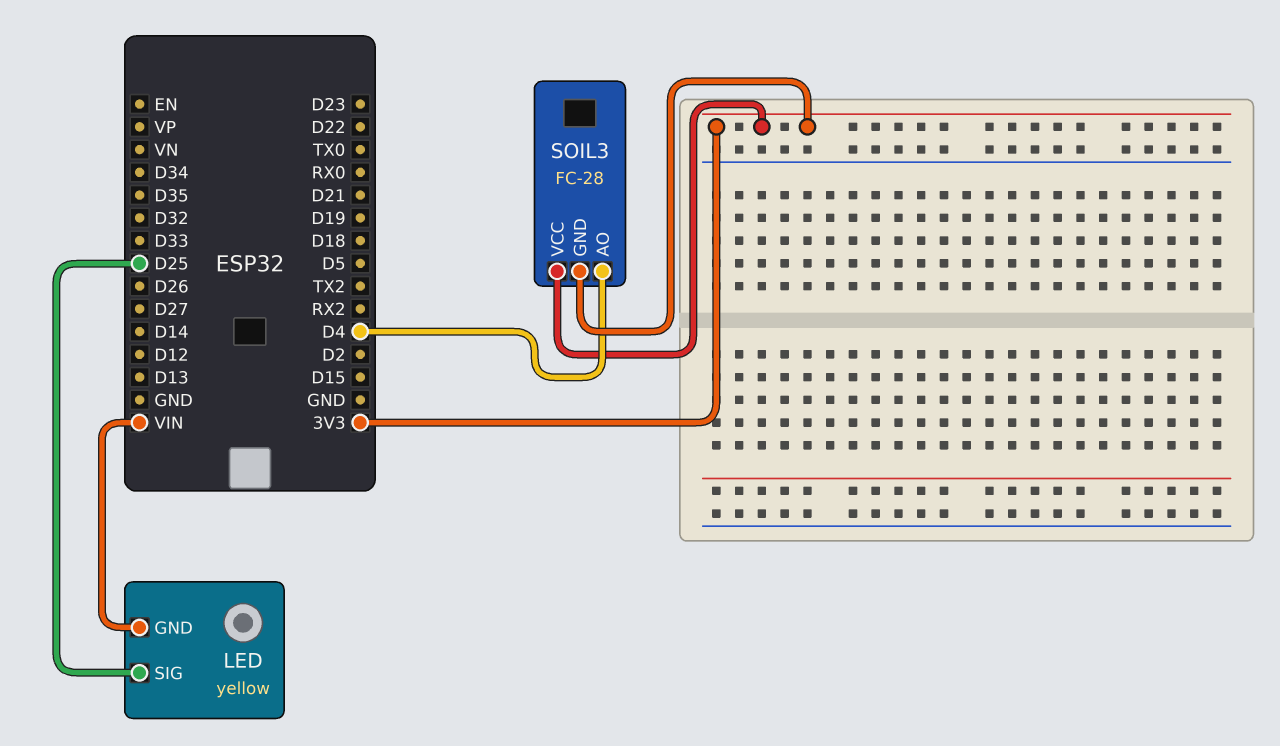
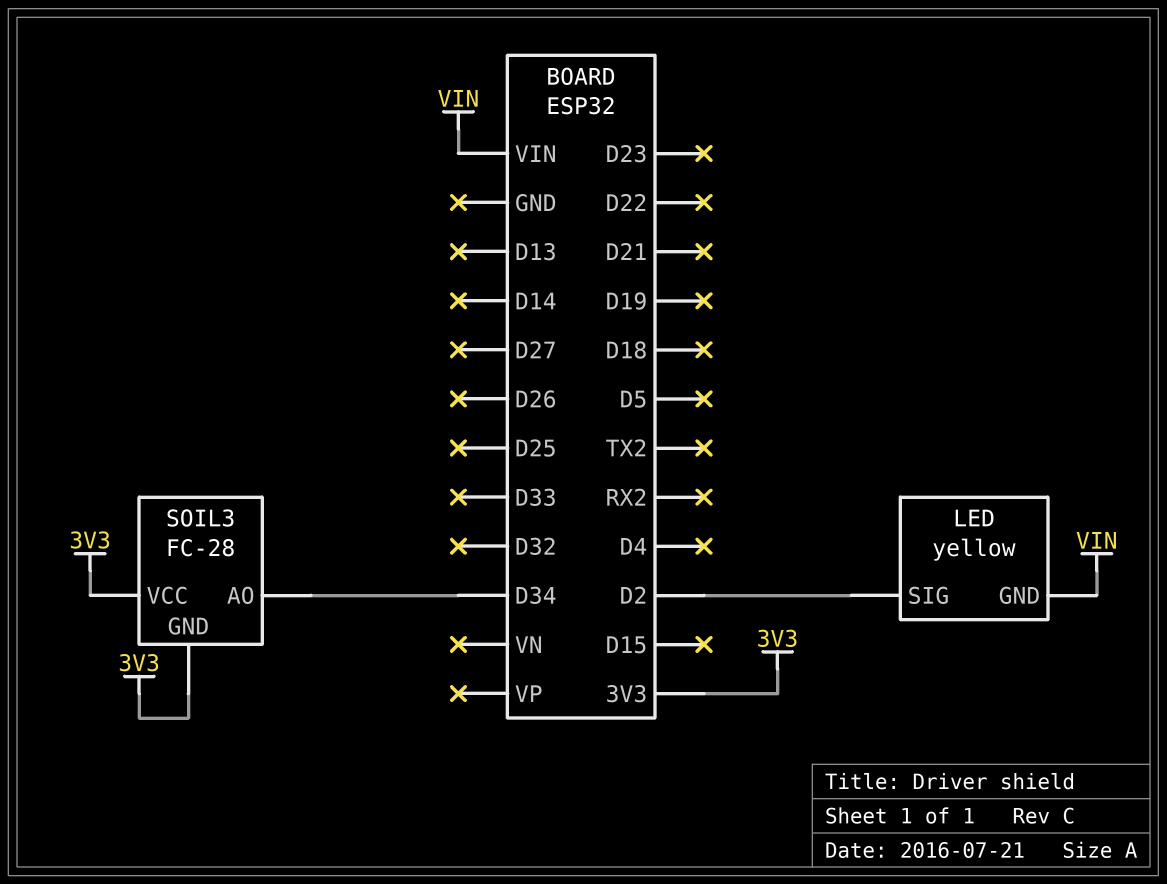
LED pin SIG: D25 -> D2
SOIL3 pin AO: D4 -> D34

